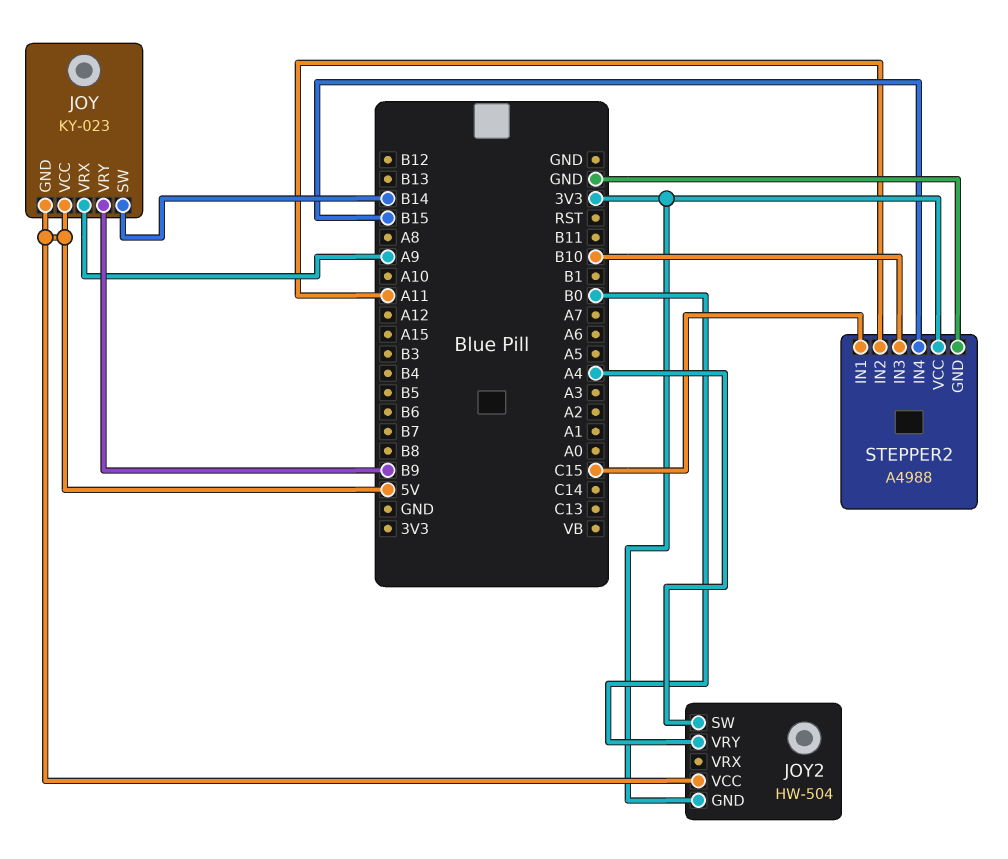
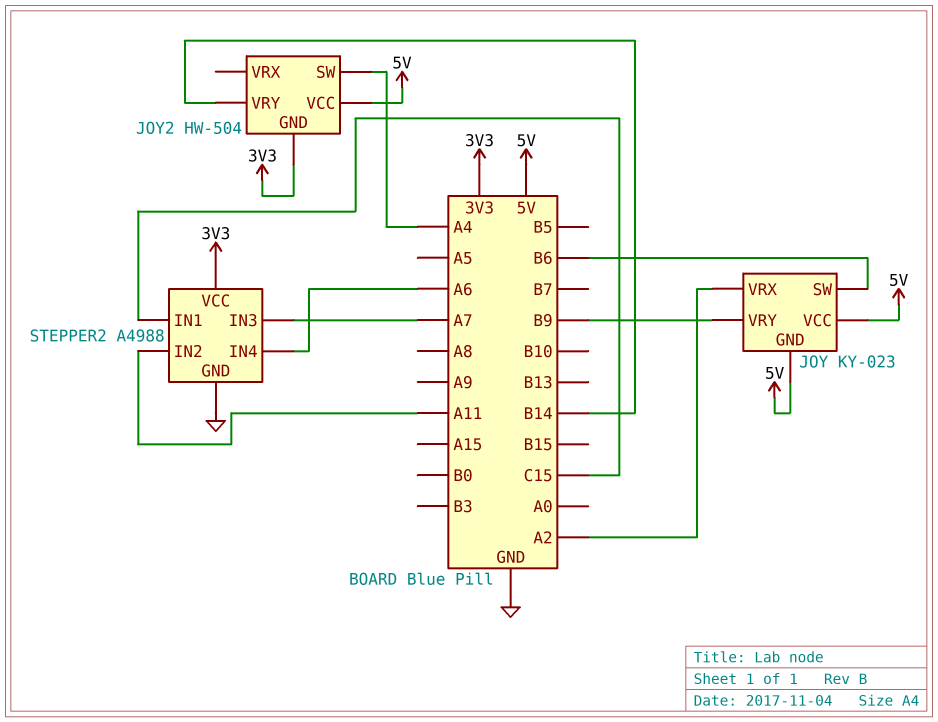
JOY pin SW: B14 -> B6
JOY pin VRX: A9 -> A2
JOY2 pin VRY: B0 -> B14
STEPPER2 pin IN3: B10 -> A7
STEPPER2 pin IN4: B15 -> A6

